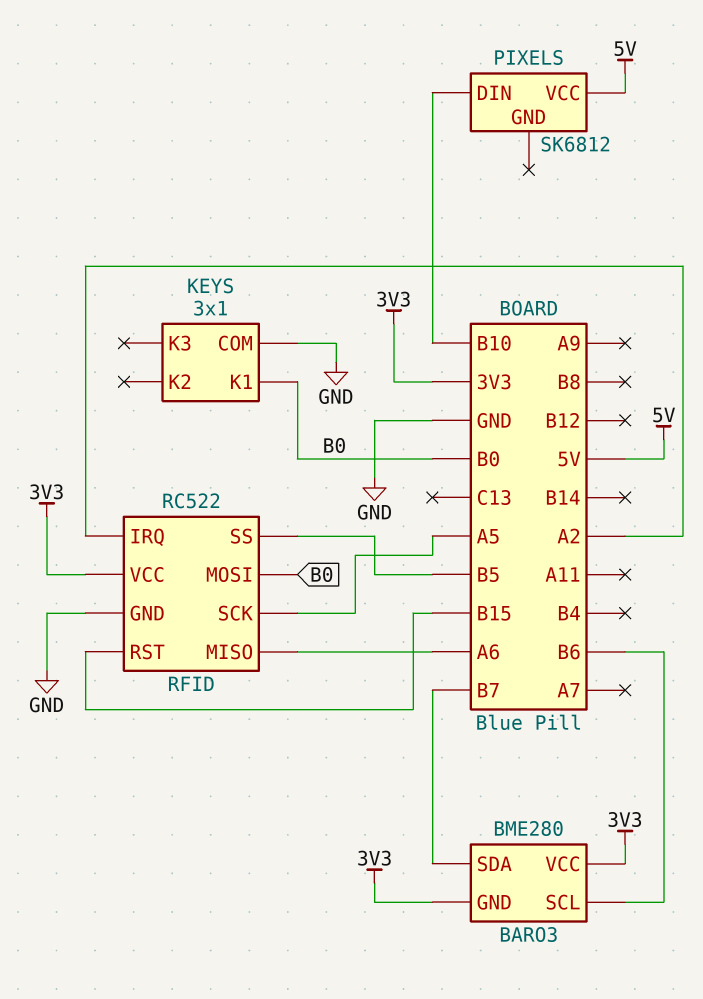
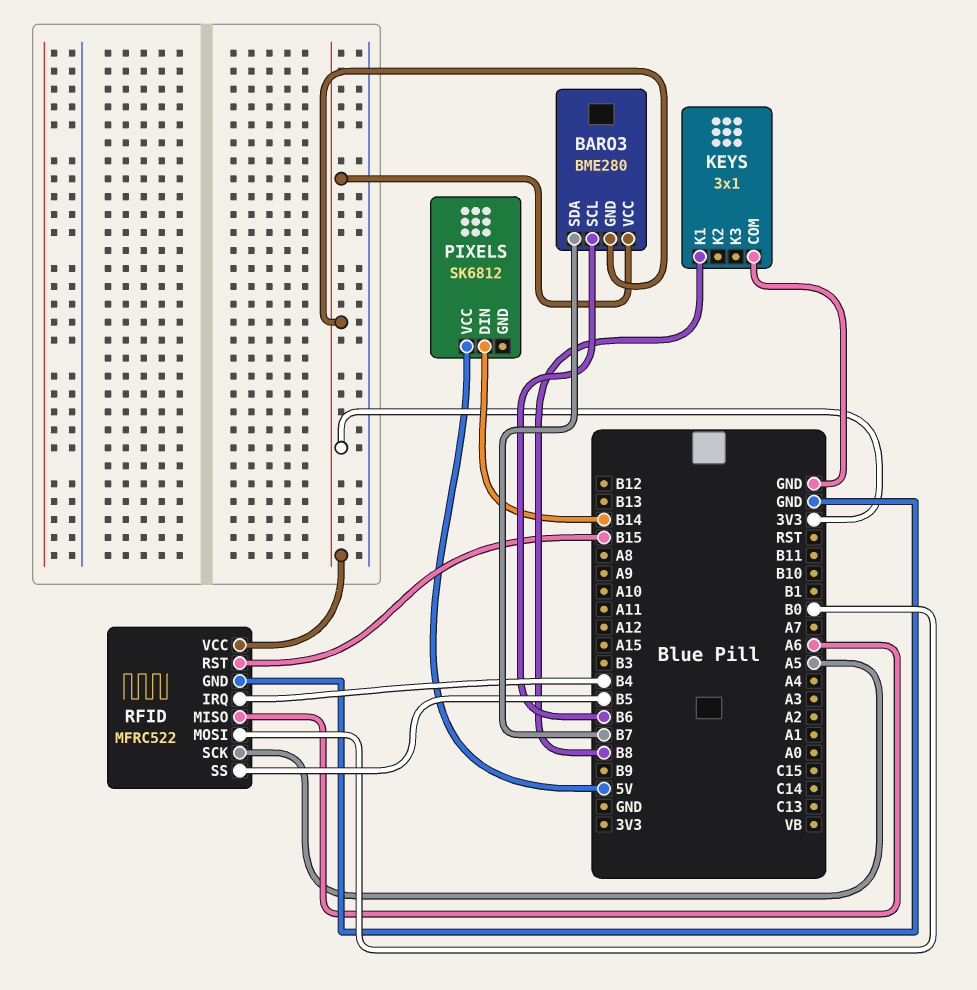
KEYS pin K1: B0 -> B8
PIXELS pin DIN: B10 -> B14
RFID: RC522 -> MFRC522
RFID pin IRQ: A2 -> B4

